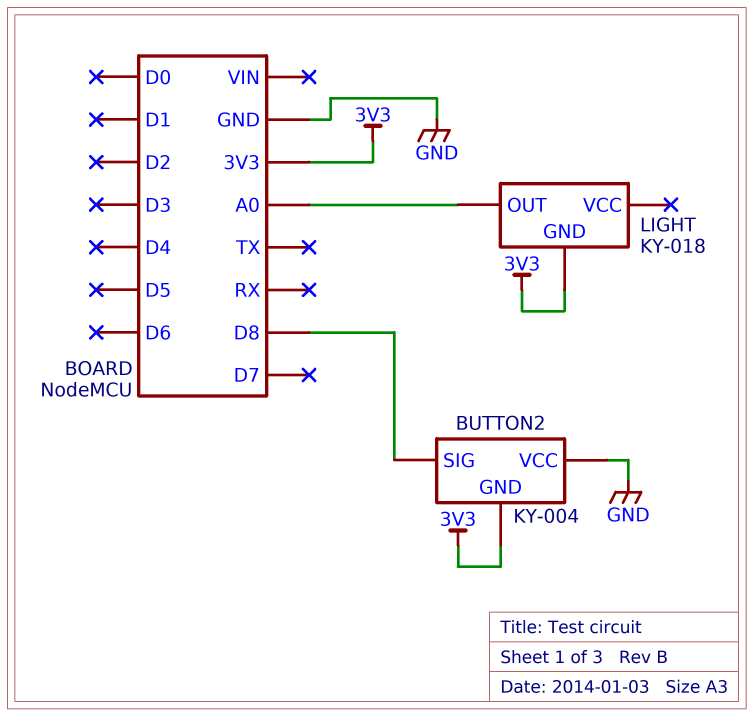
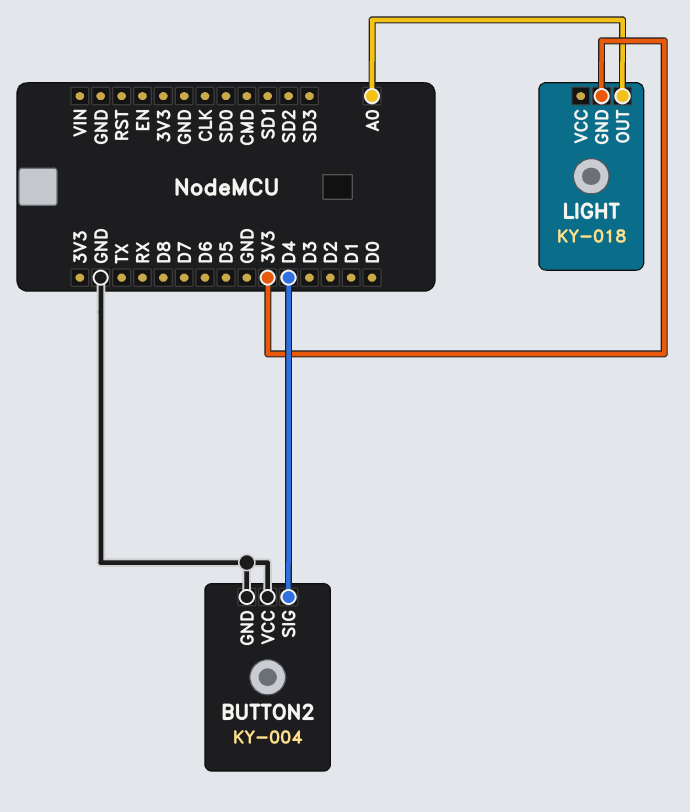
BUTTON2 pin GND: 3V3 -> GND
BUTTON2 pin SIG: D8 -> D4

